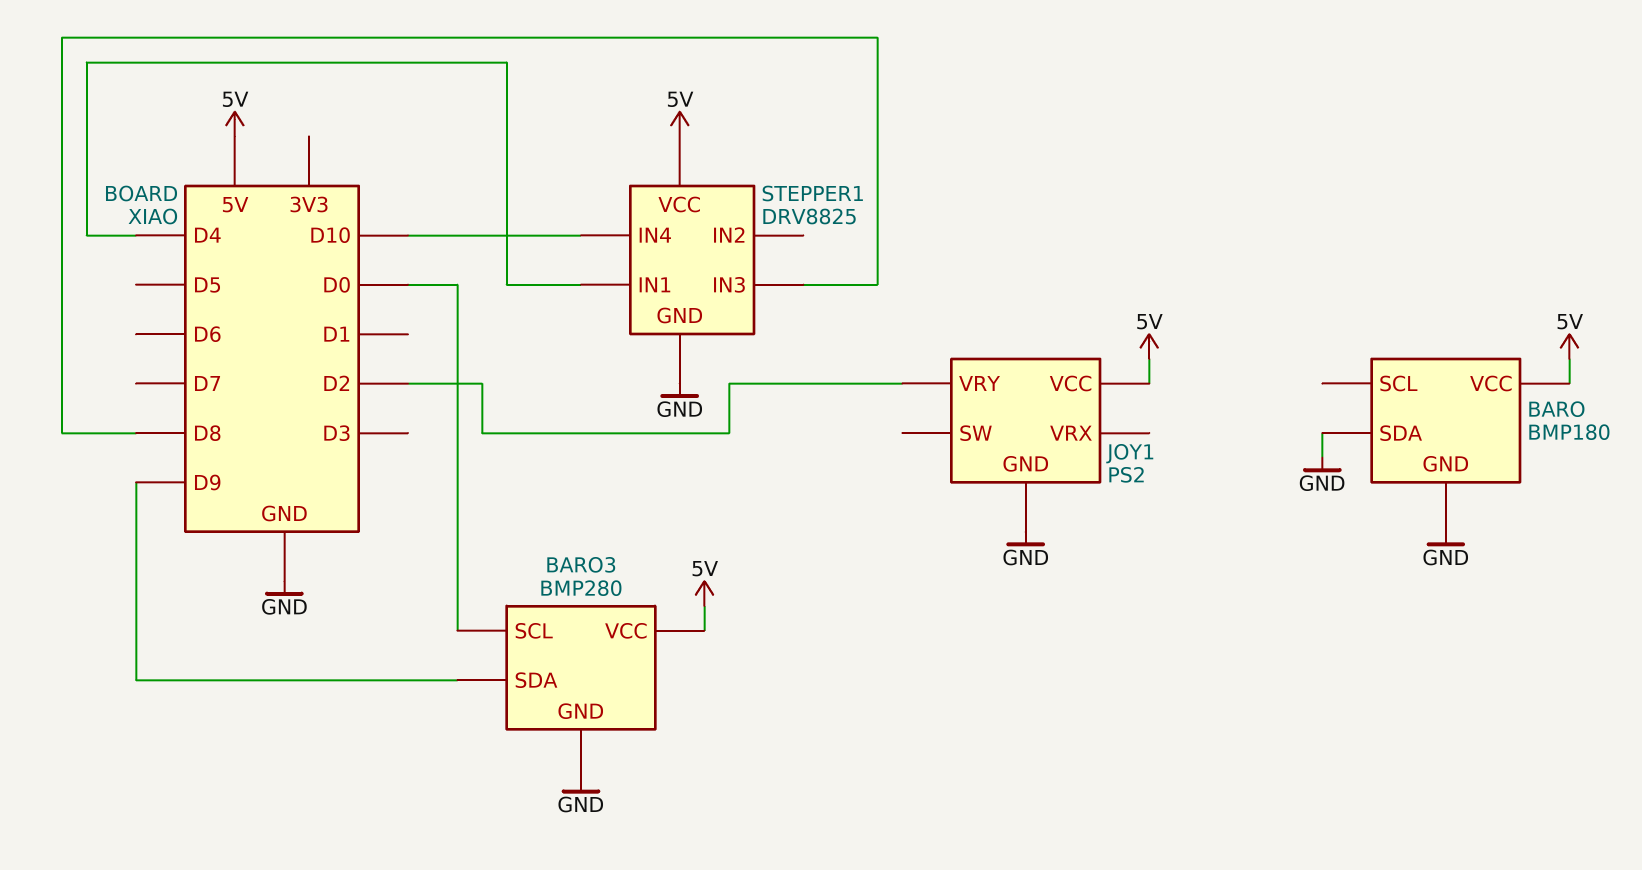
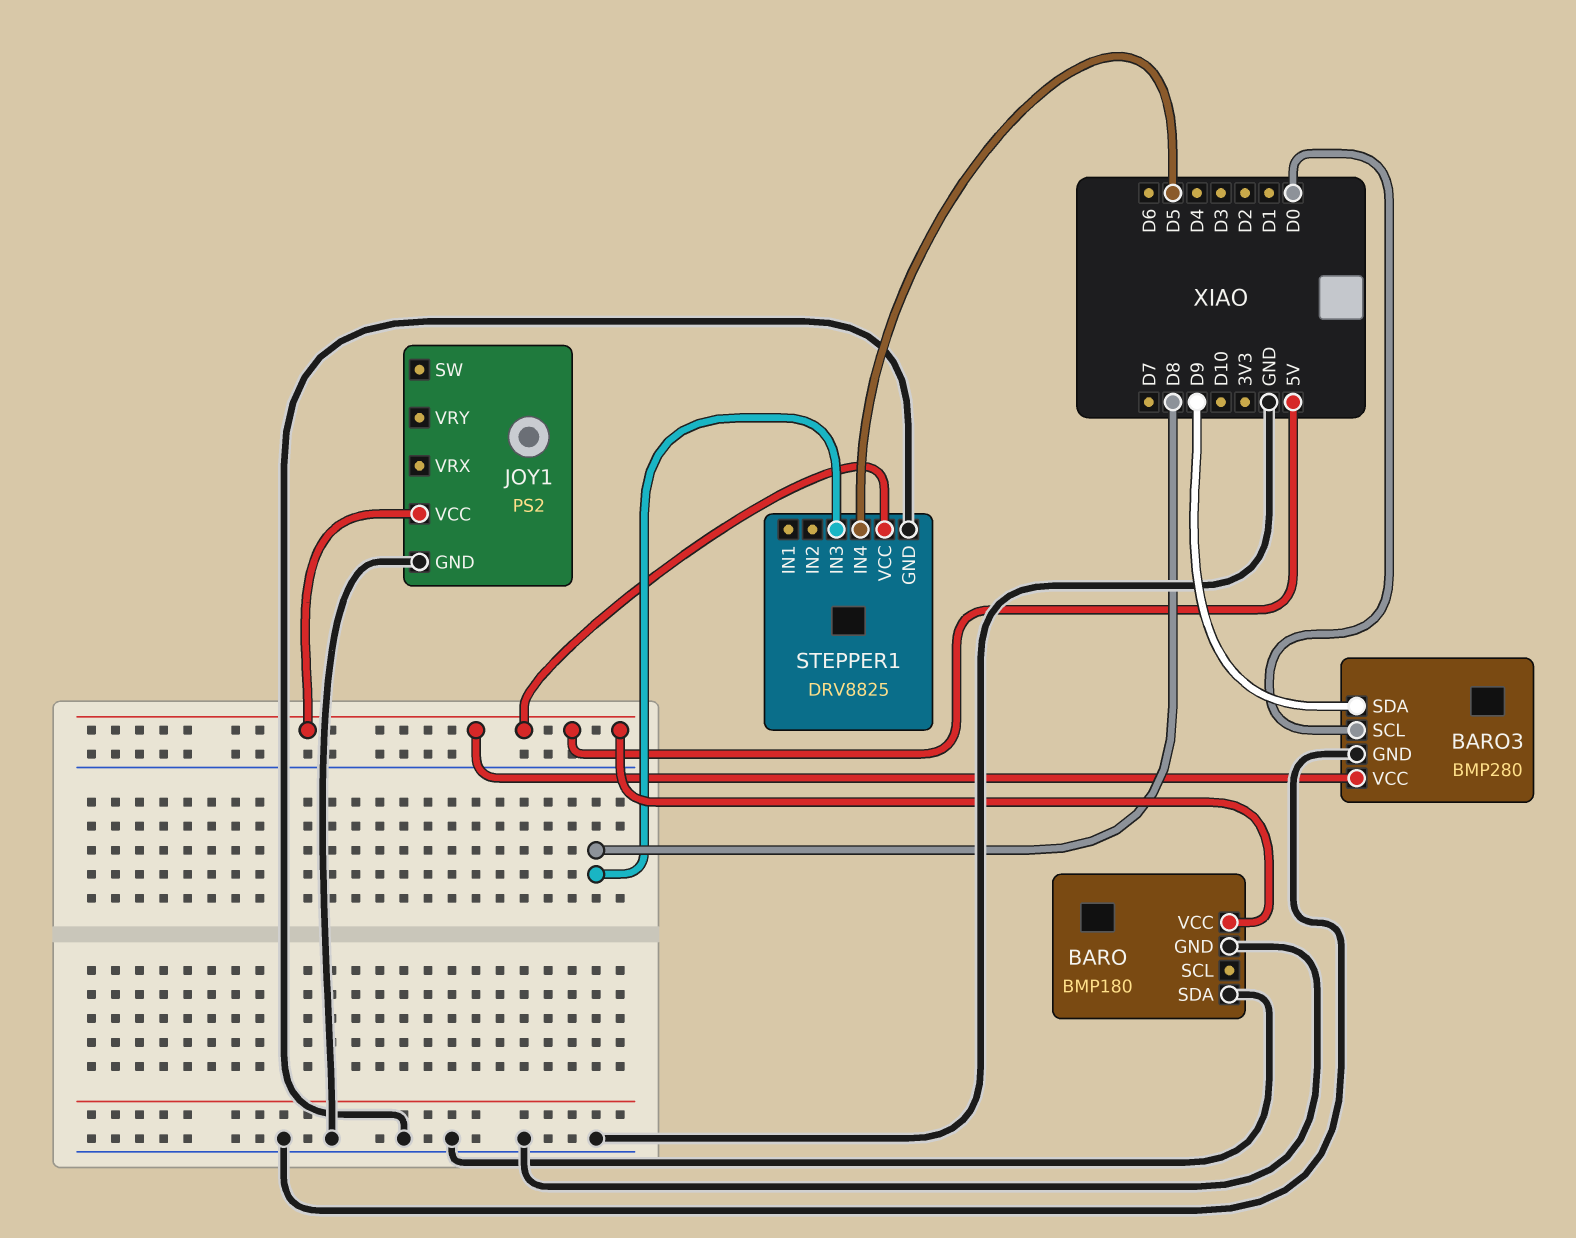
JOY1 pin VRY: D2 -> none
STEPPER1 pin IN1: D4 -> none
STEPPER1 pin IN4: D10 -> D5

